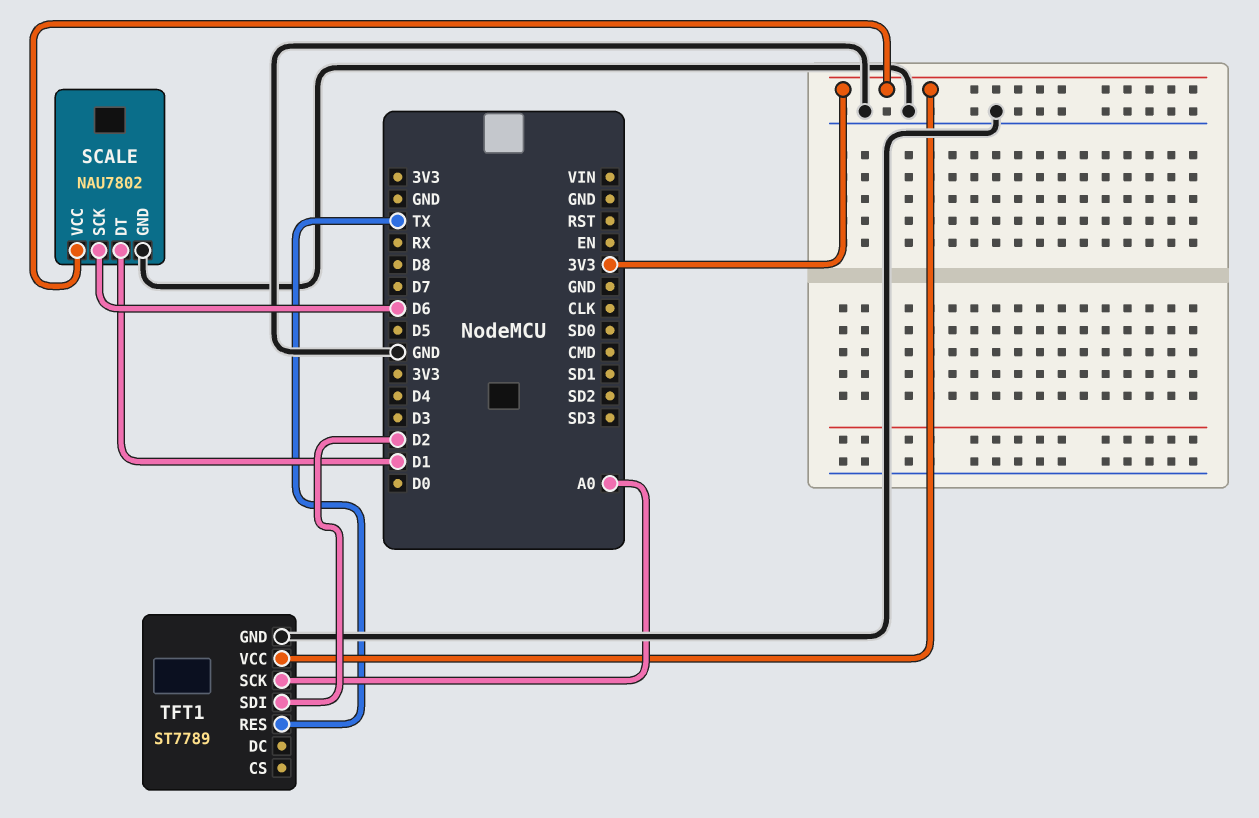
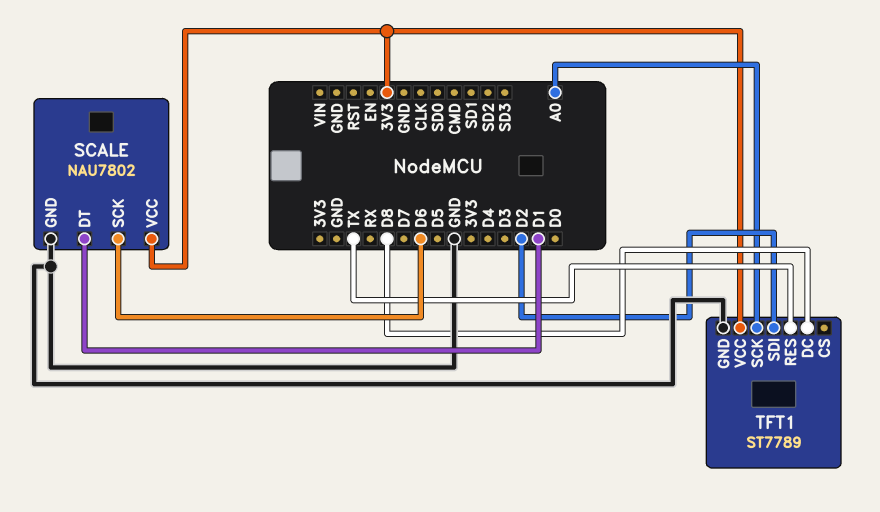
TFT1 pin DC: none -> D8

